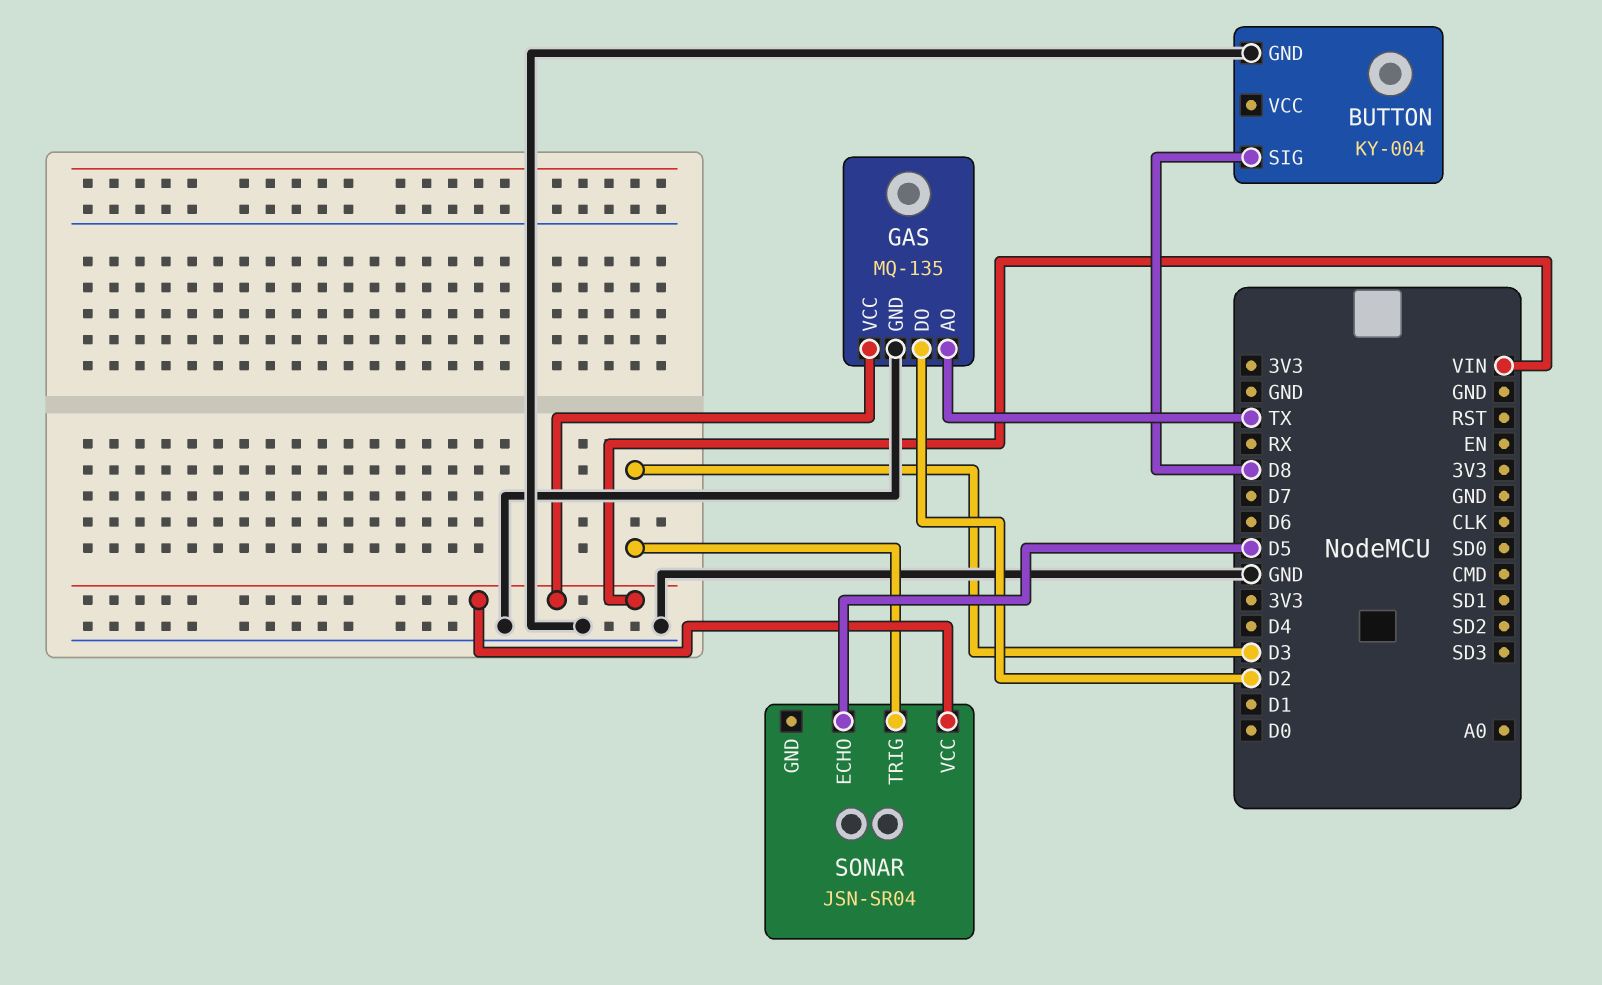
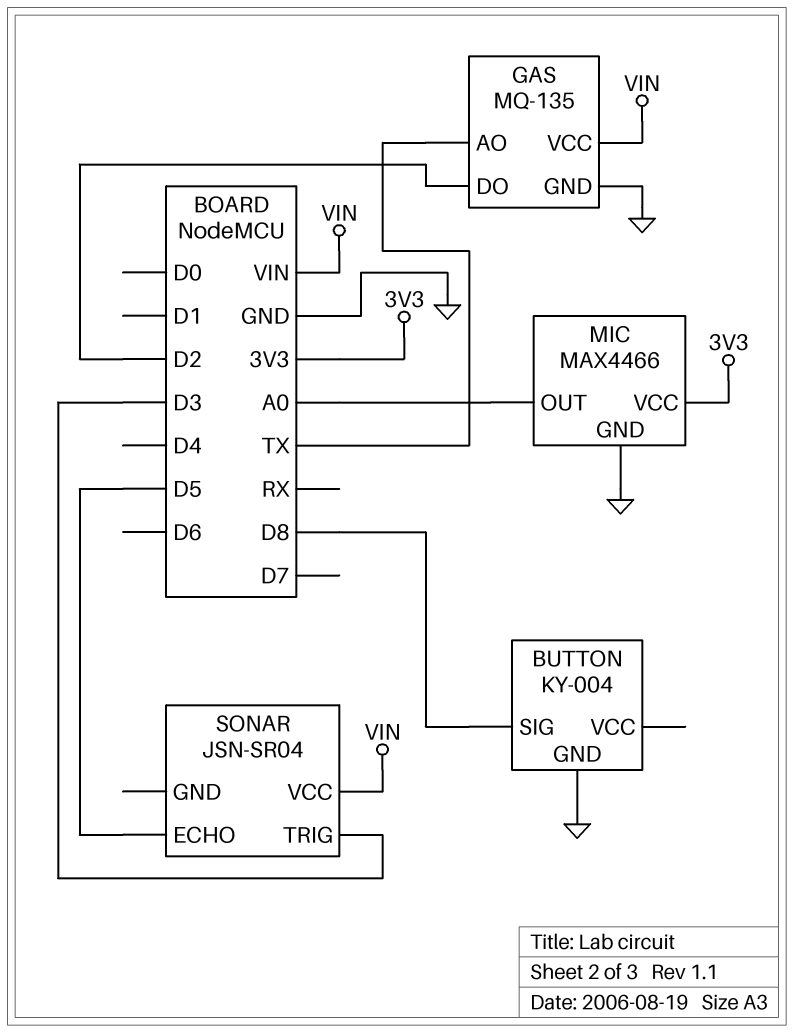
MIC: none -> MAX4466
MIC pin GND: none -> GND
MIC pin OUT: none -> A0
MIC pin VCC: none -> 3V3

